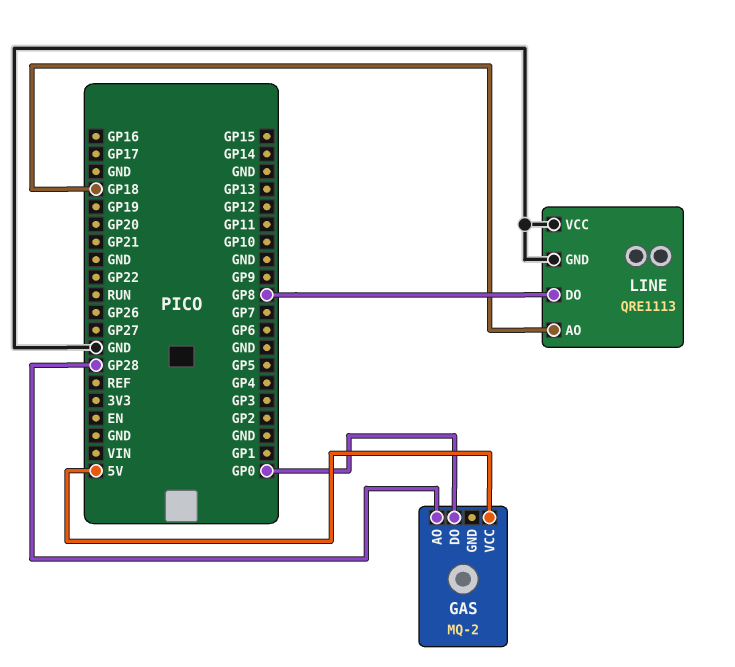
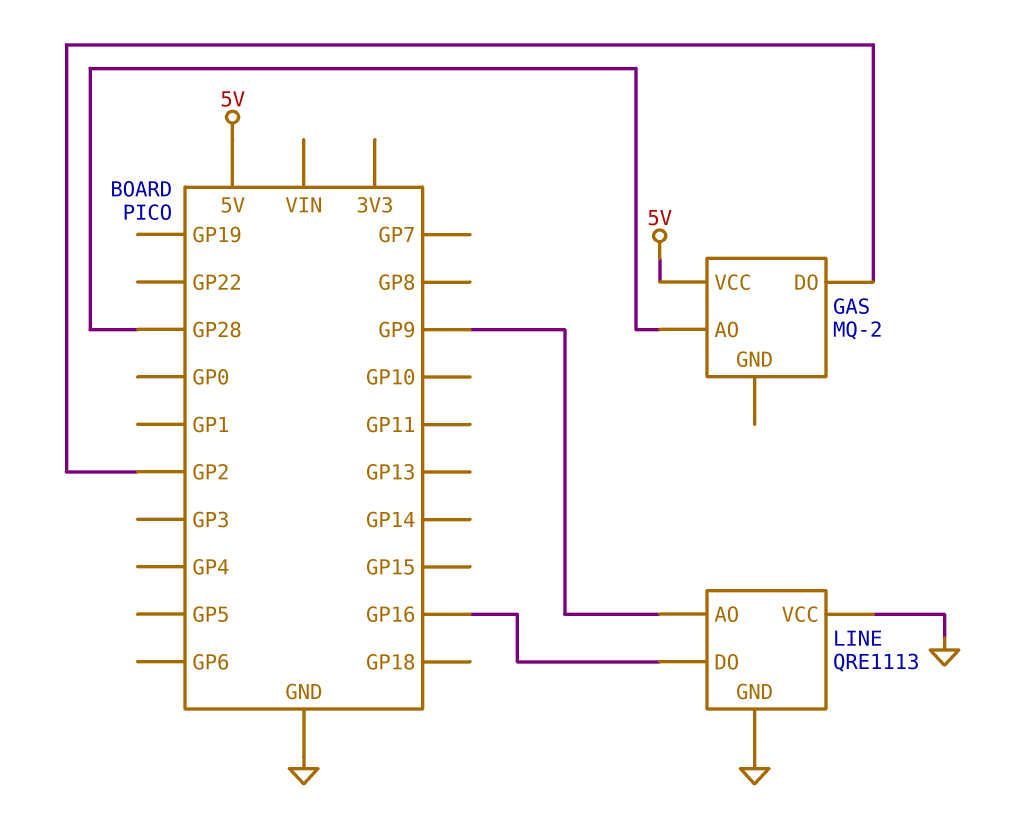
GAS pin DO: GP0 -> GP2
LINE pin AO: GP18 -> GP9
LINE pin DO: GP8 -> GP16

